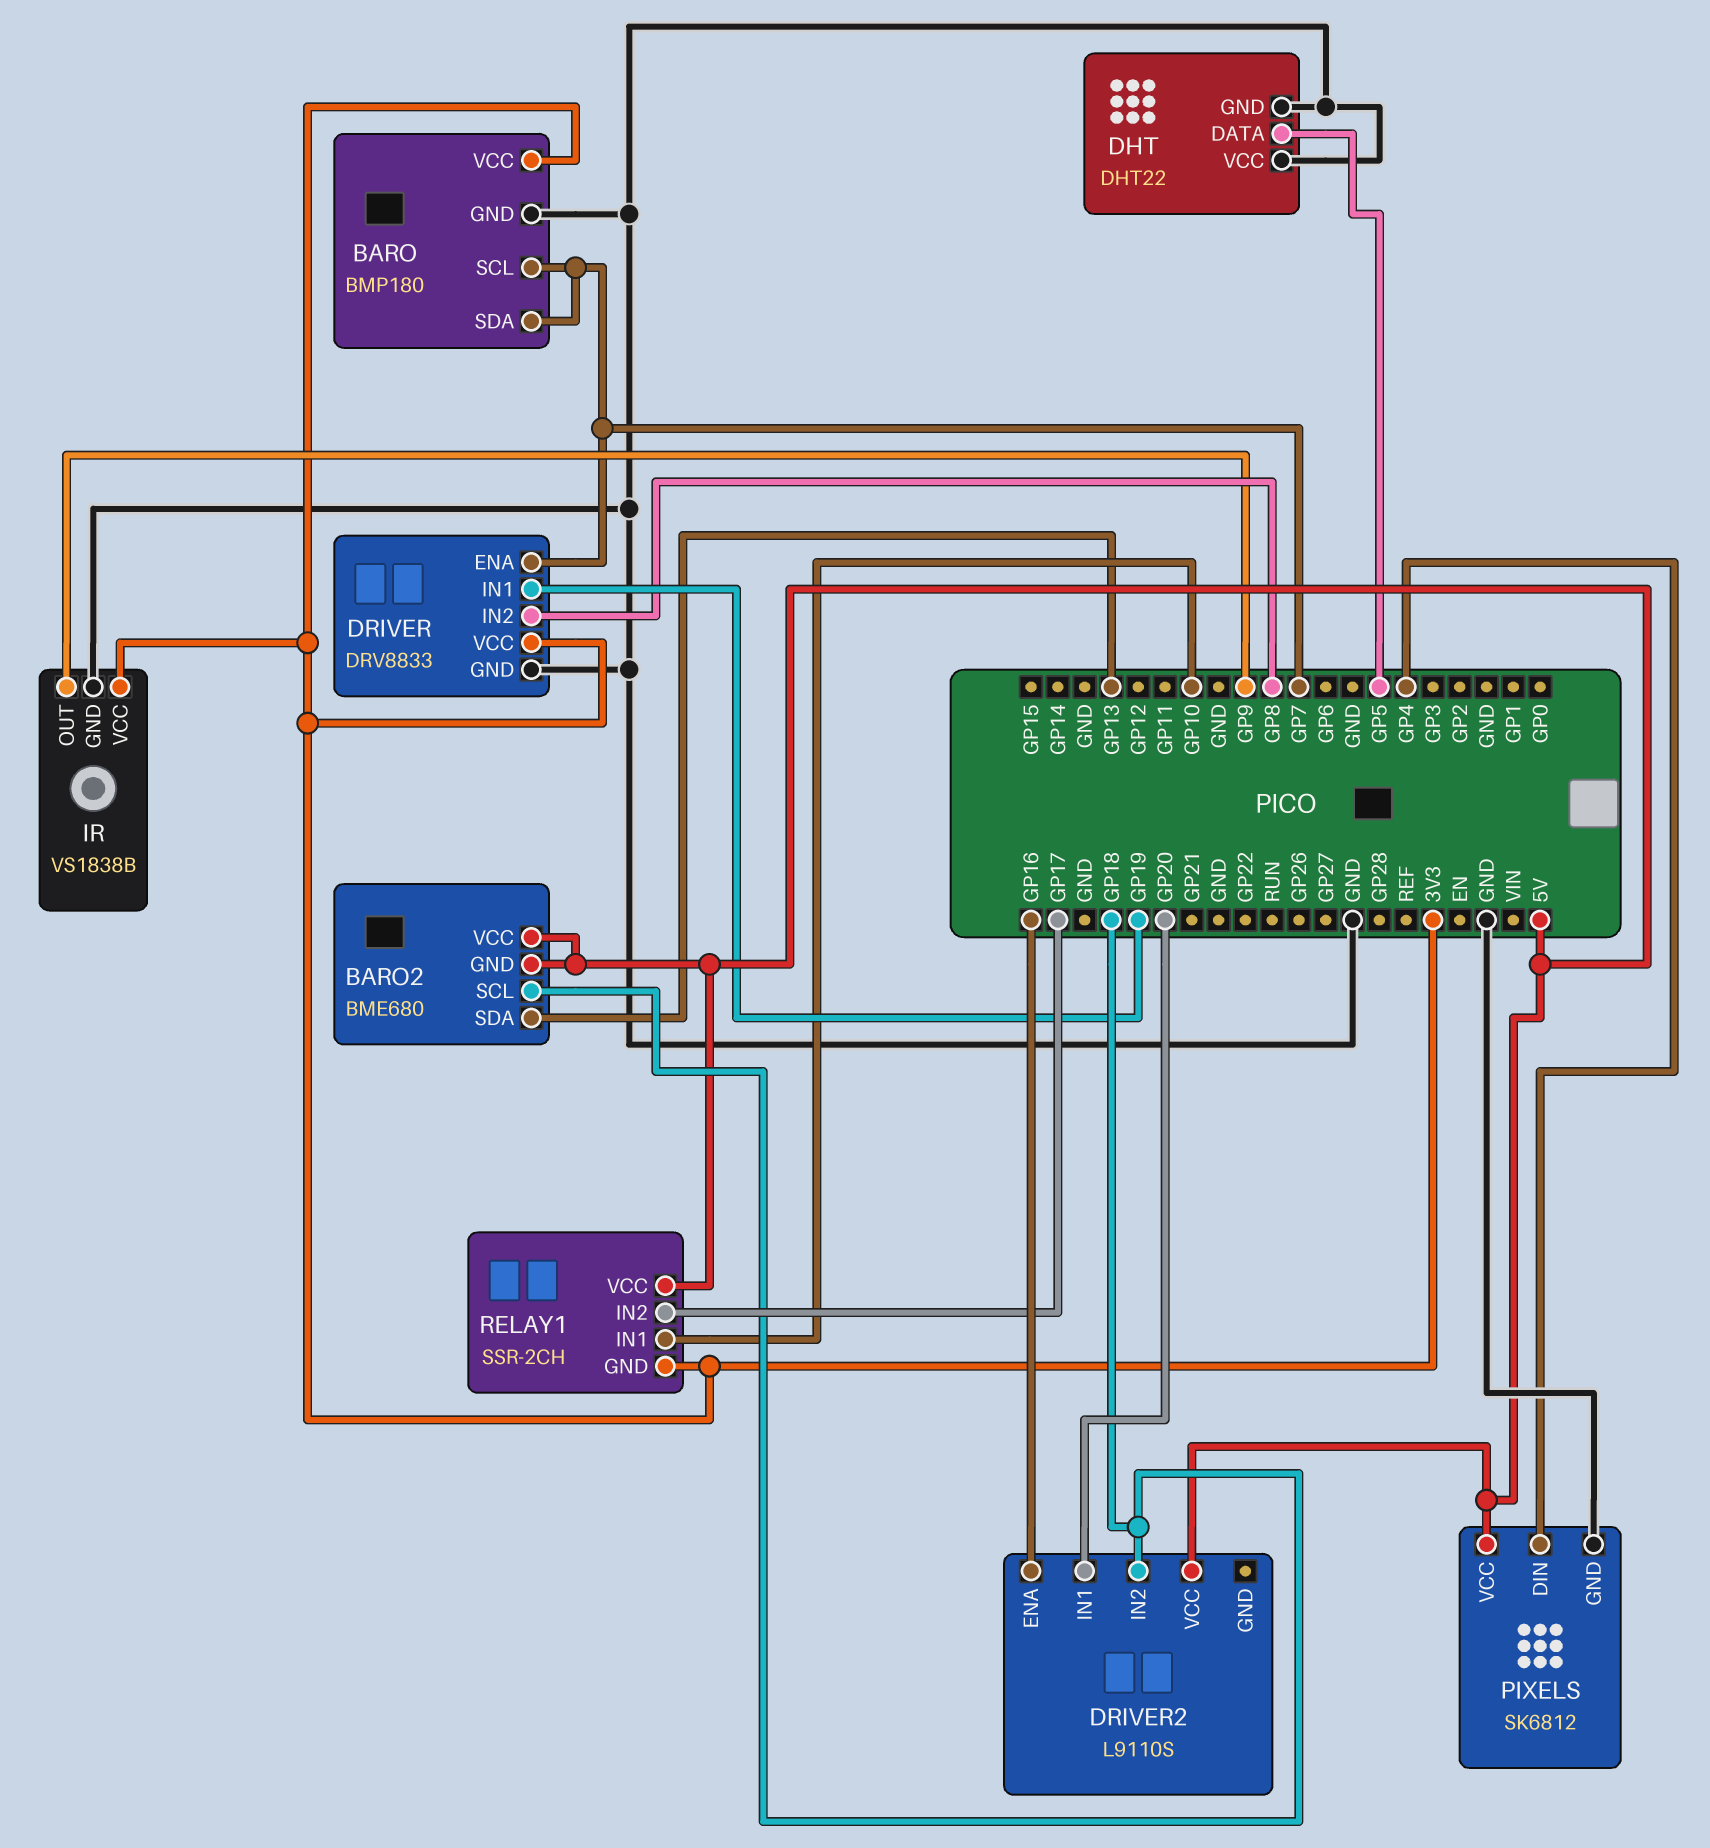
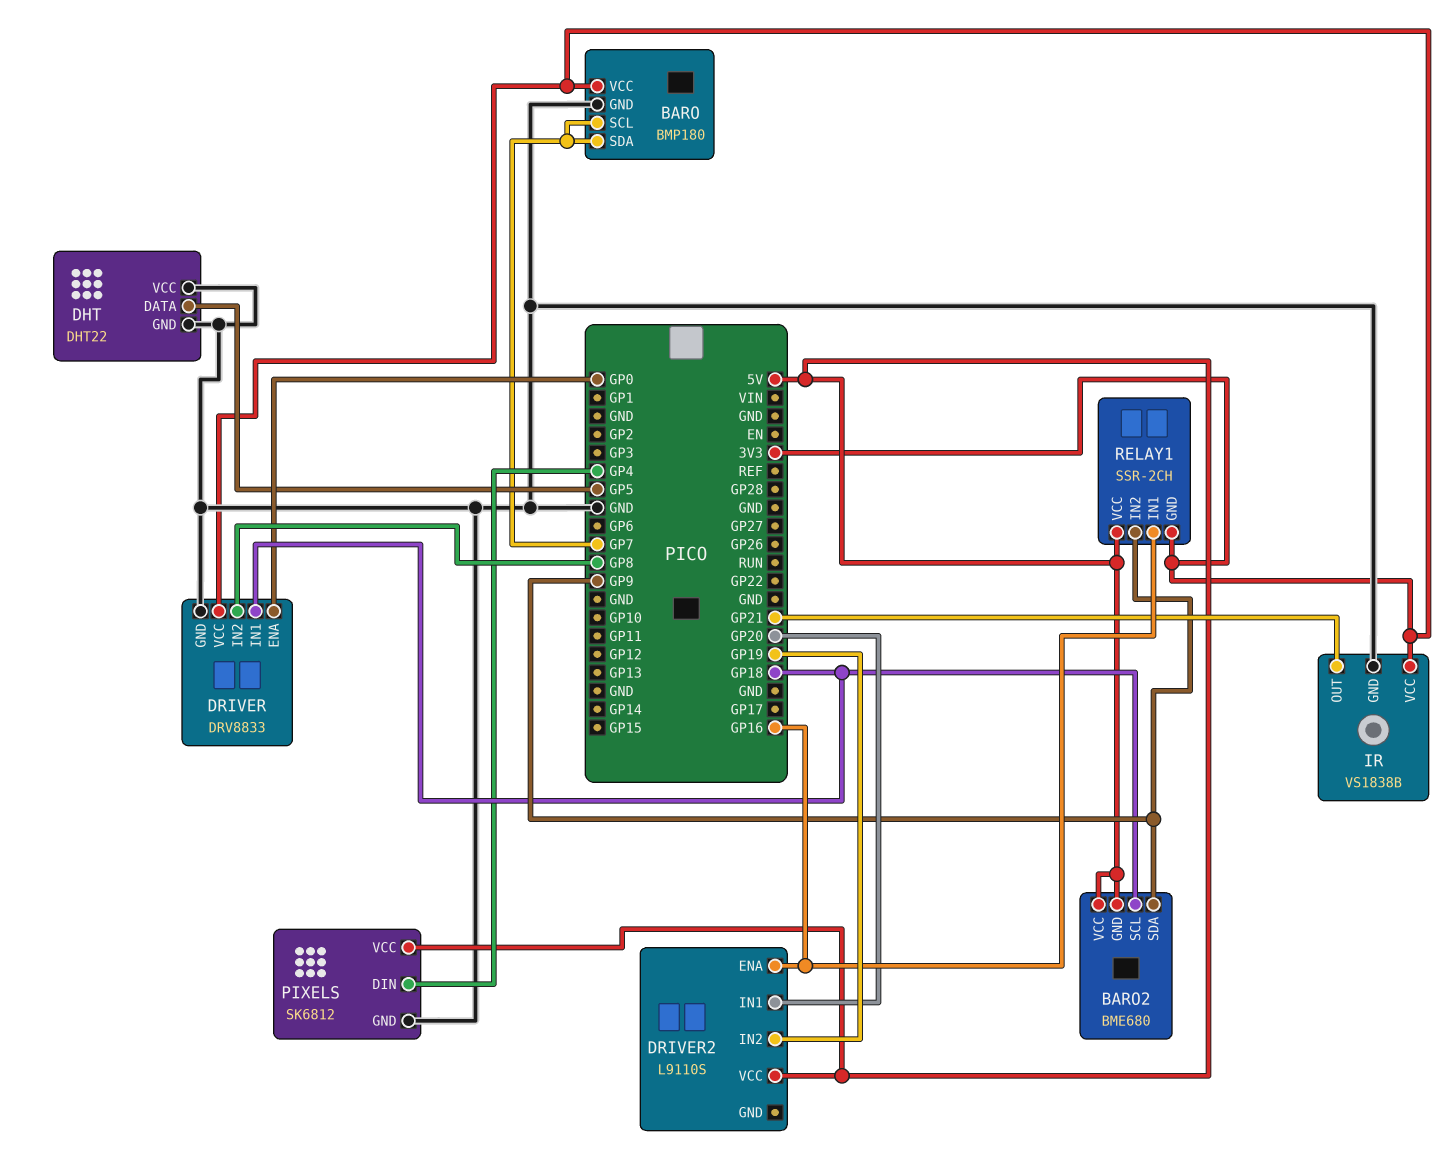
BARO2 pin SDA: GP13 -> GP9
DRIVER pin ENA: GP7 -> GP0
DRIVER pin IN1: GP19 -> GP18
DRIVER2 pin IN2: GP18 -> GP19
IR pin OUT: GP9 -> GP21
RELAY1 pin IN1: GP10 -> GP16
RELAY1 pin IN2: GP17 -> GP9

